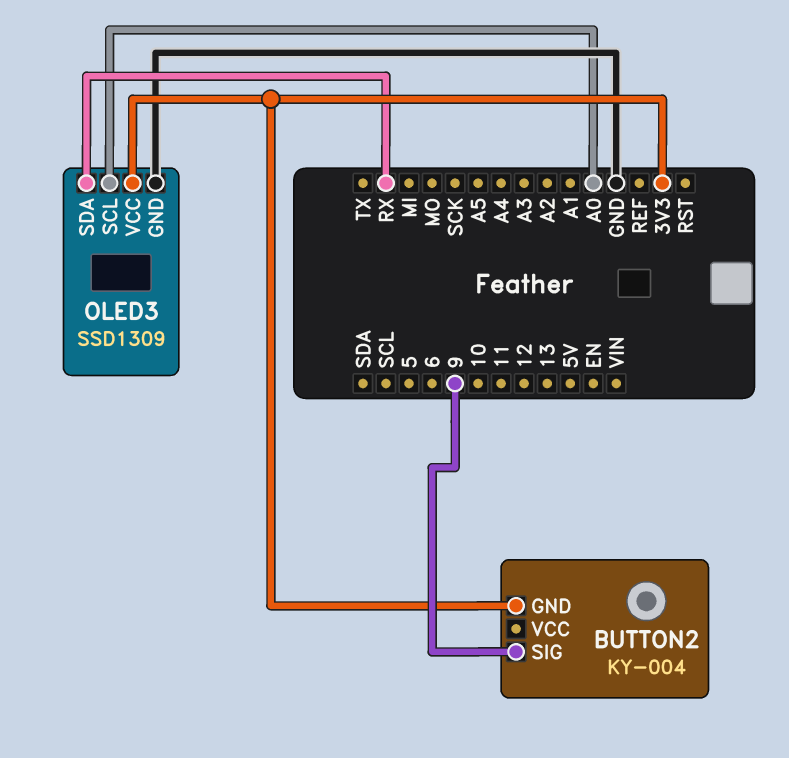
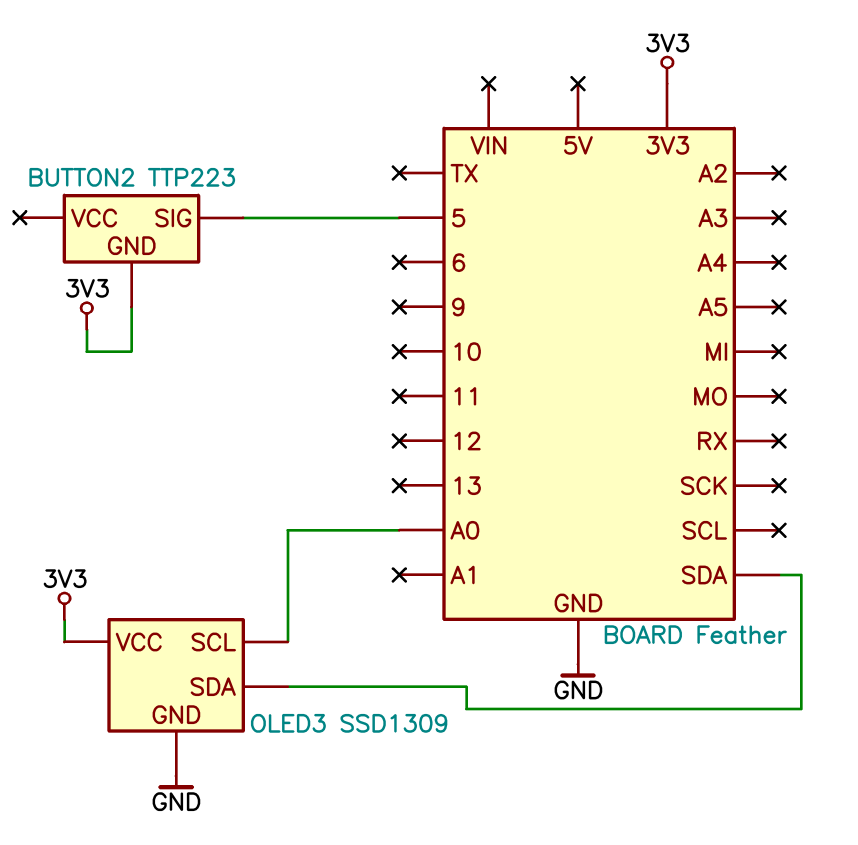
BUTTON2: KY-004 -> TTP223
BUTTON2 pin SIG: 9 -> 5
OLED3 pin SDA: RX -> SDA

